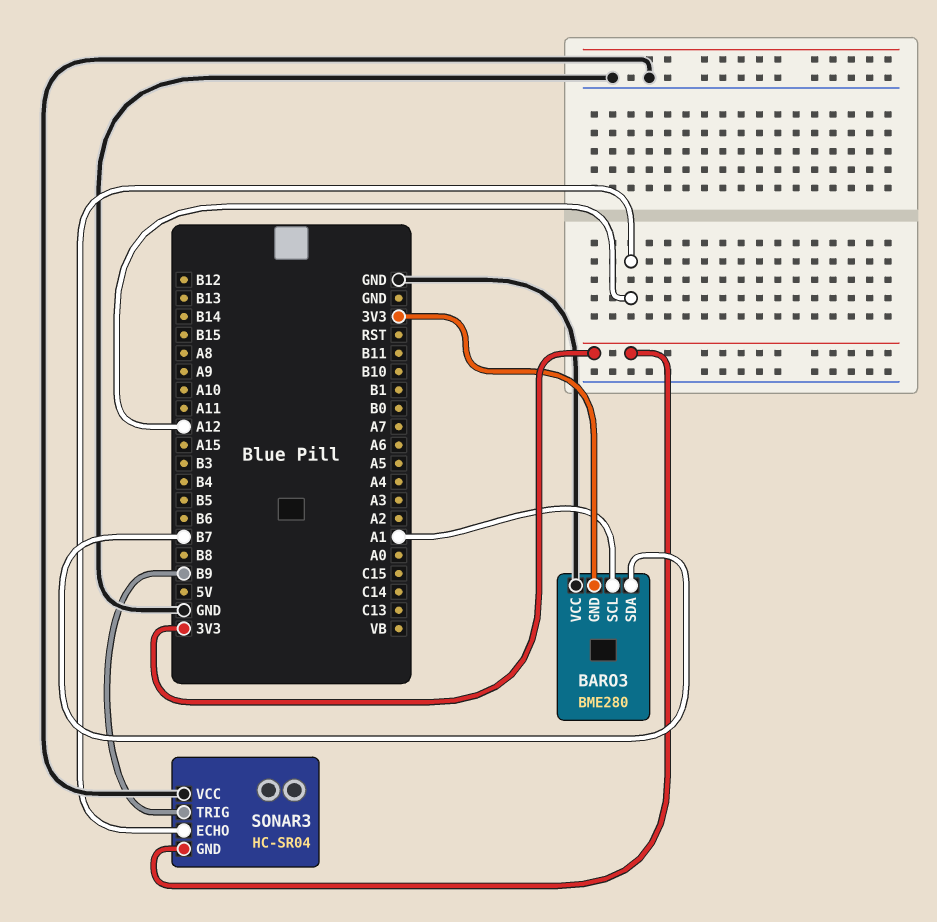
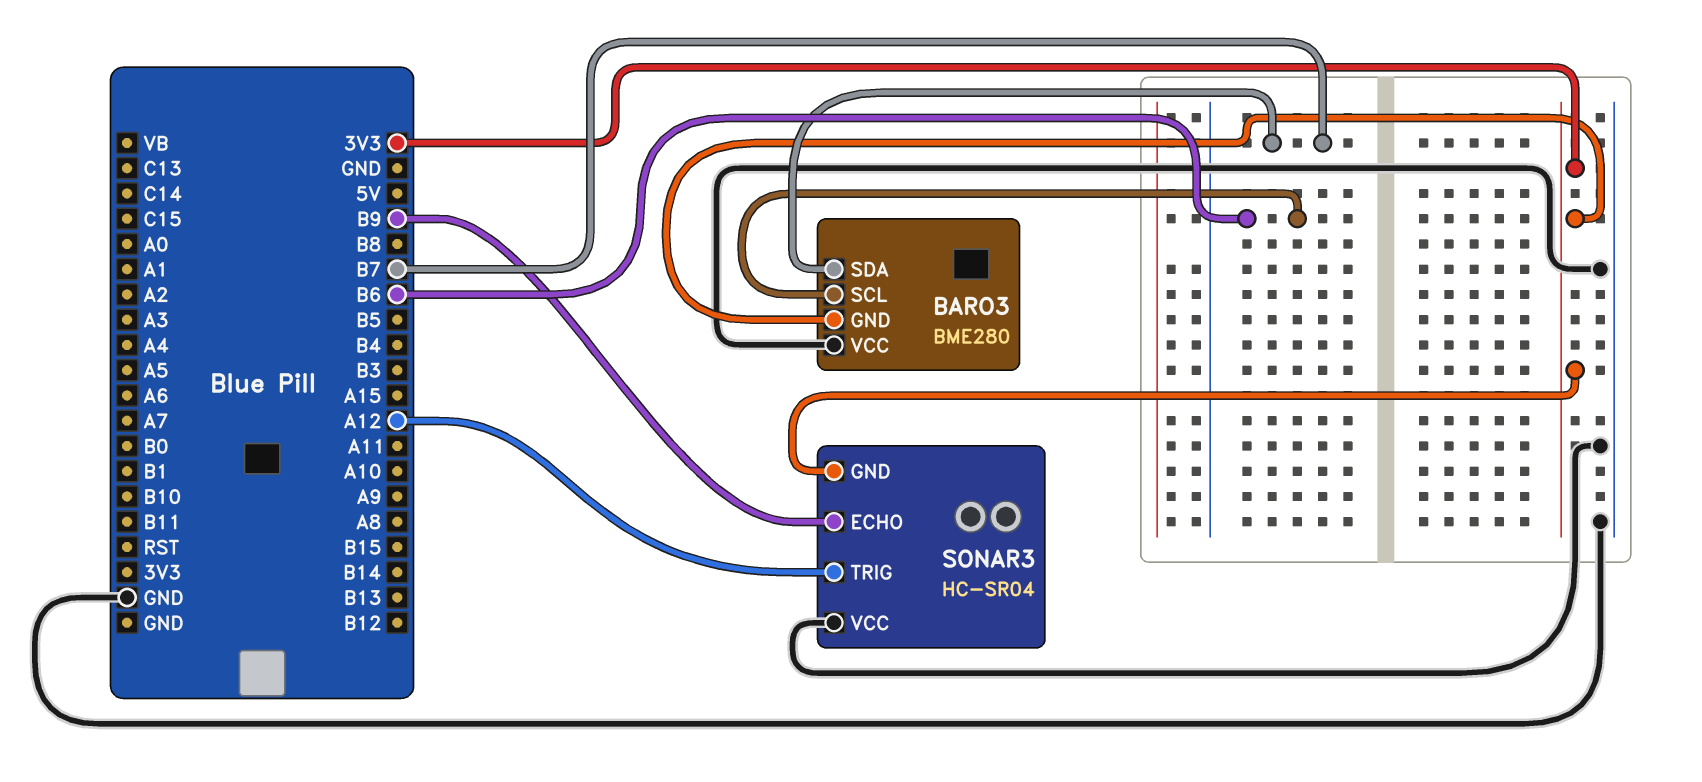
BARO3 pin SCL: A1 -> B6
SONAR3 pin ECHO: A12 -> B9
SONAR3 pin TRIG: B9 -> A12

